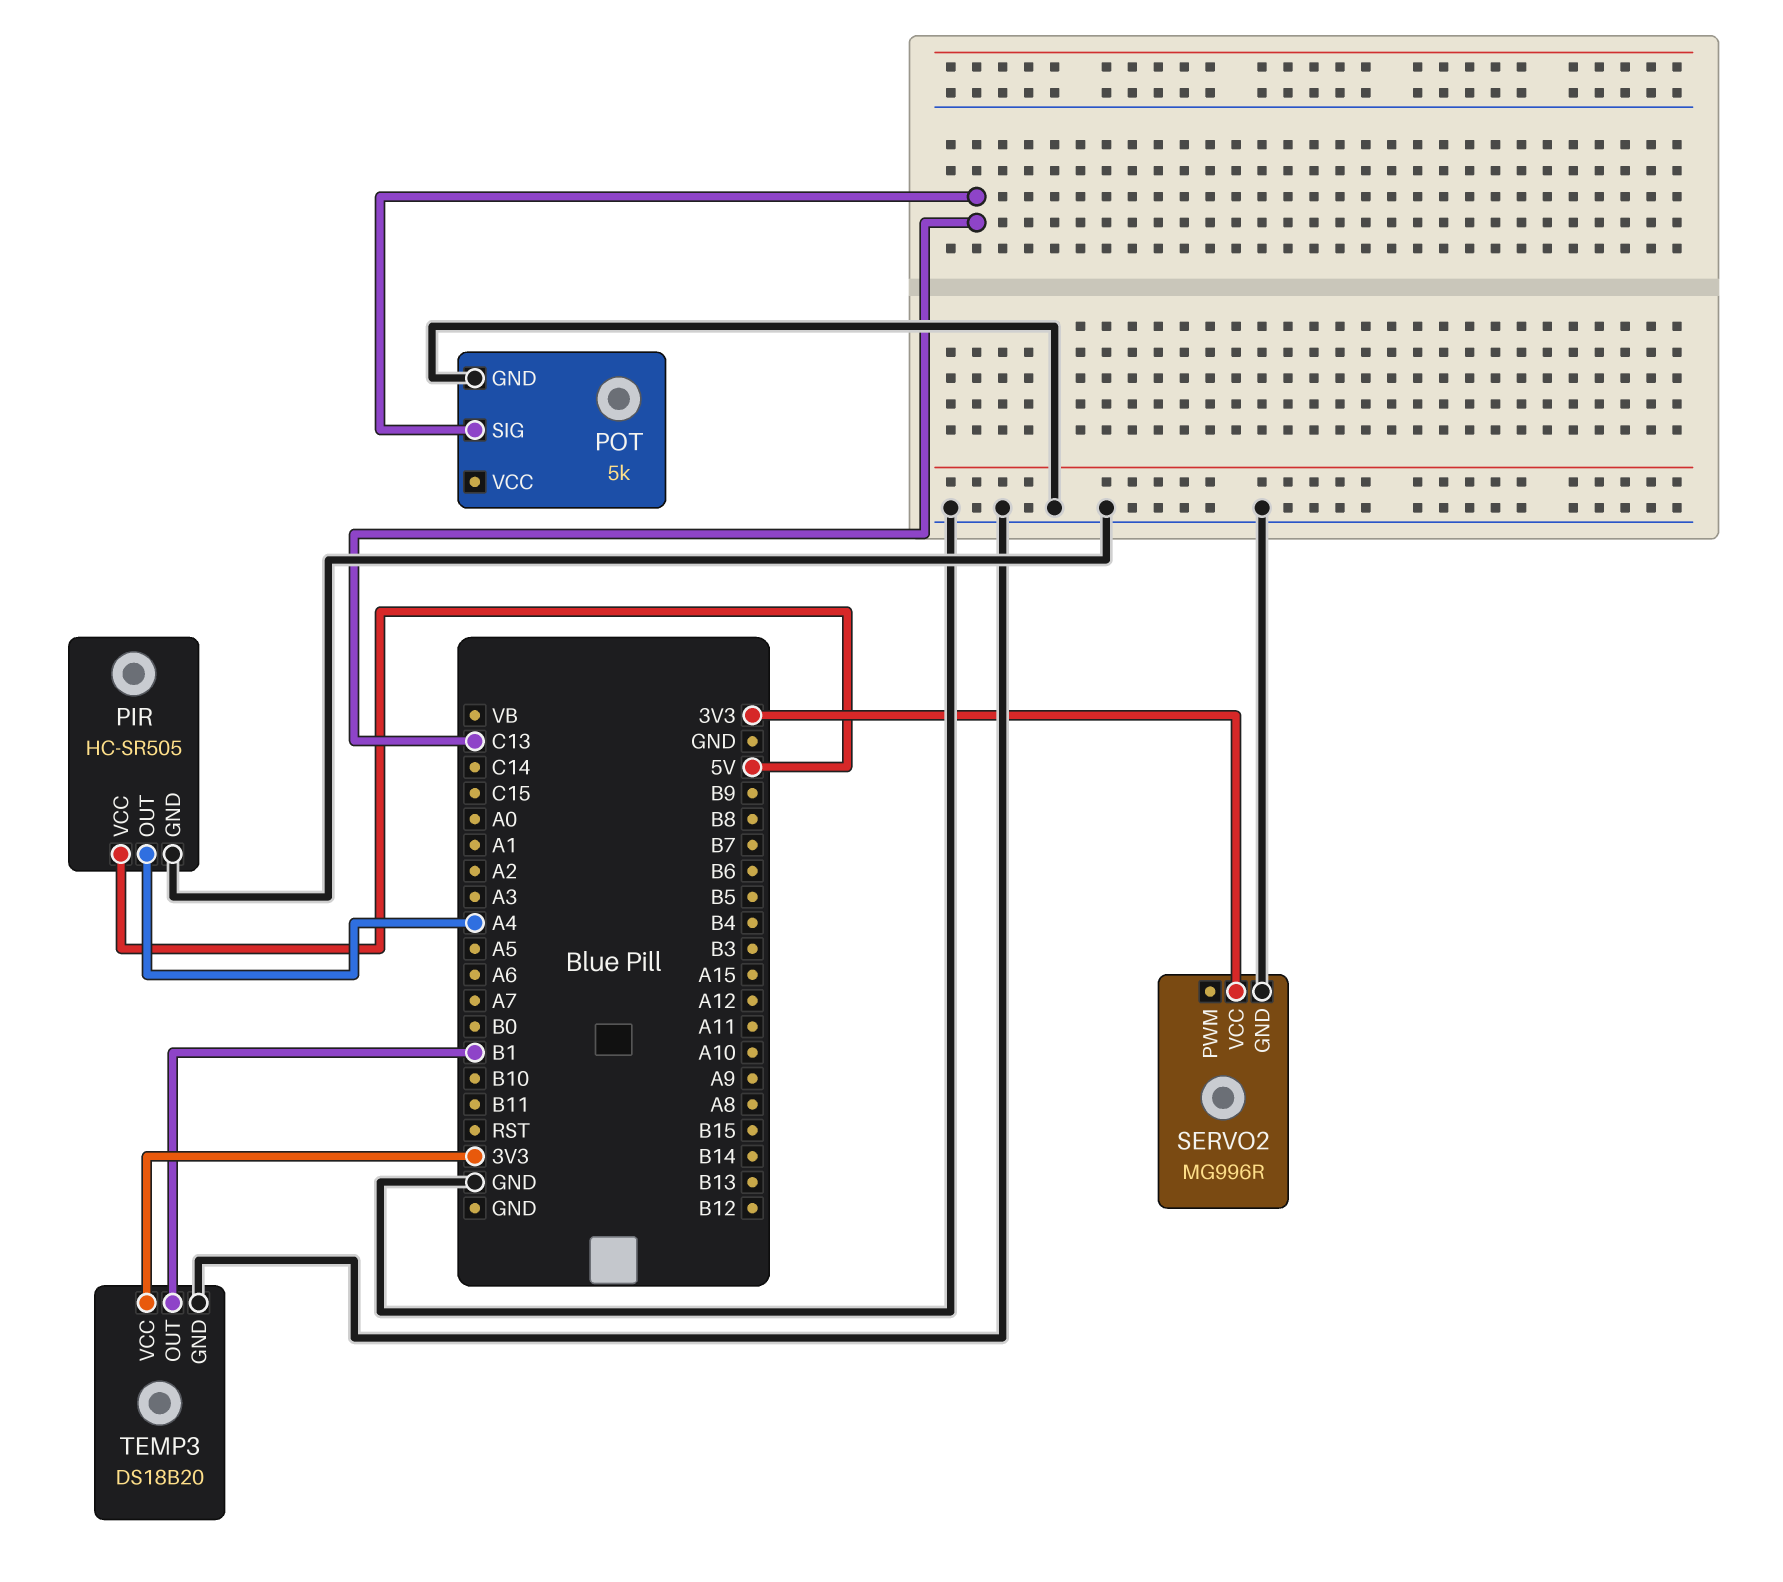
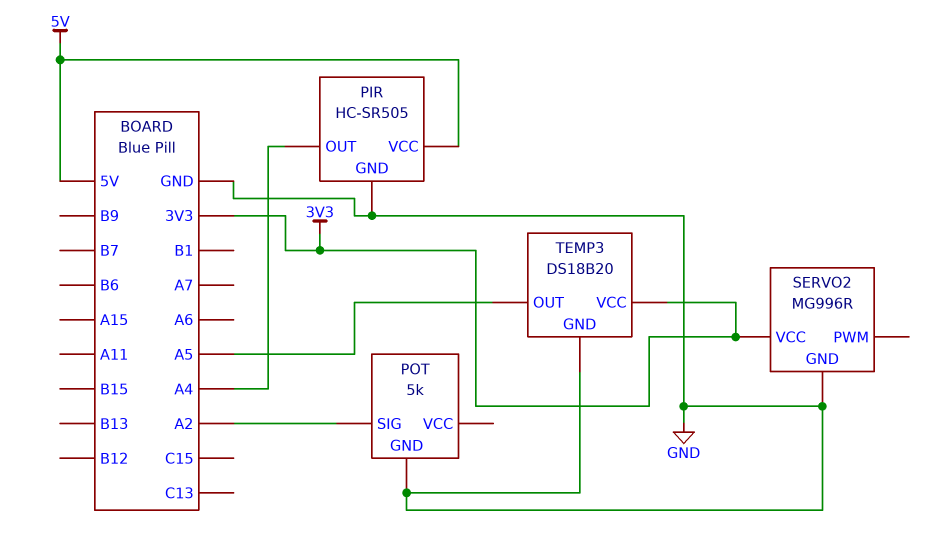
POT pin SIG: C13 -> A2
TEMP3 pin OUT: B1 -> A5

